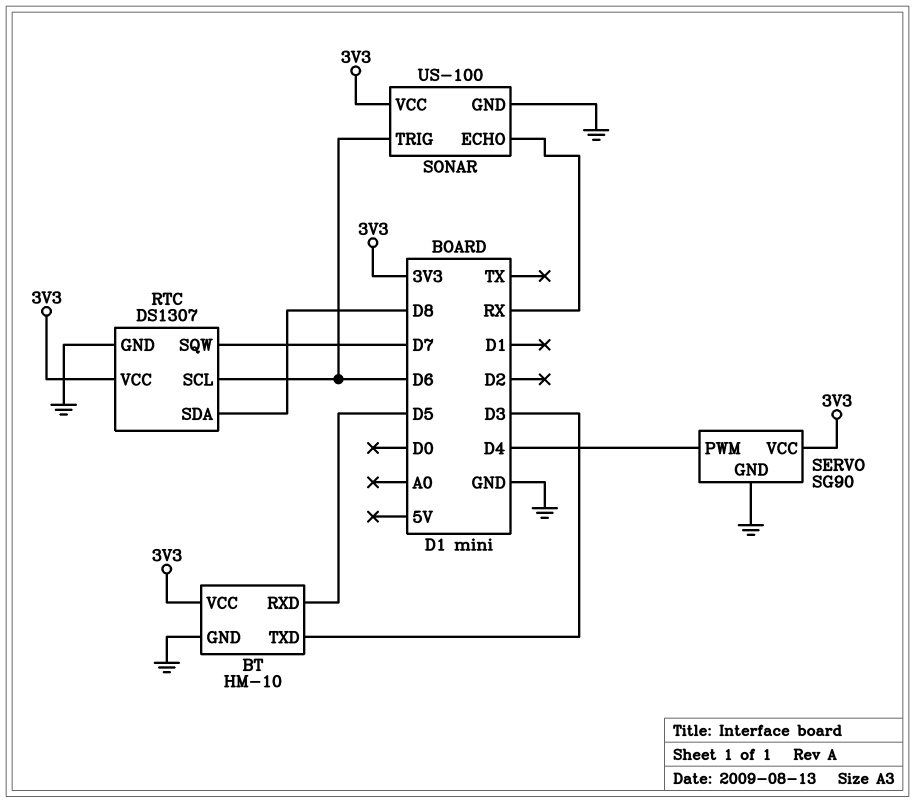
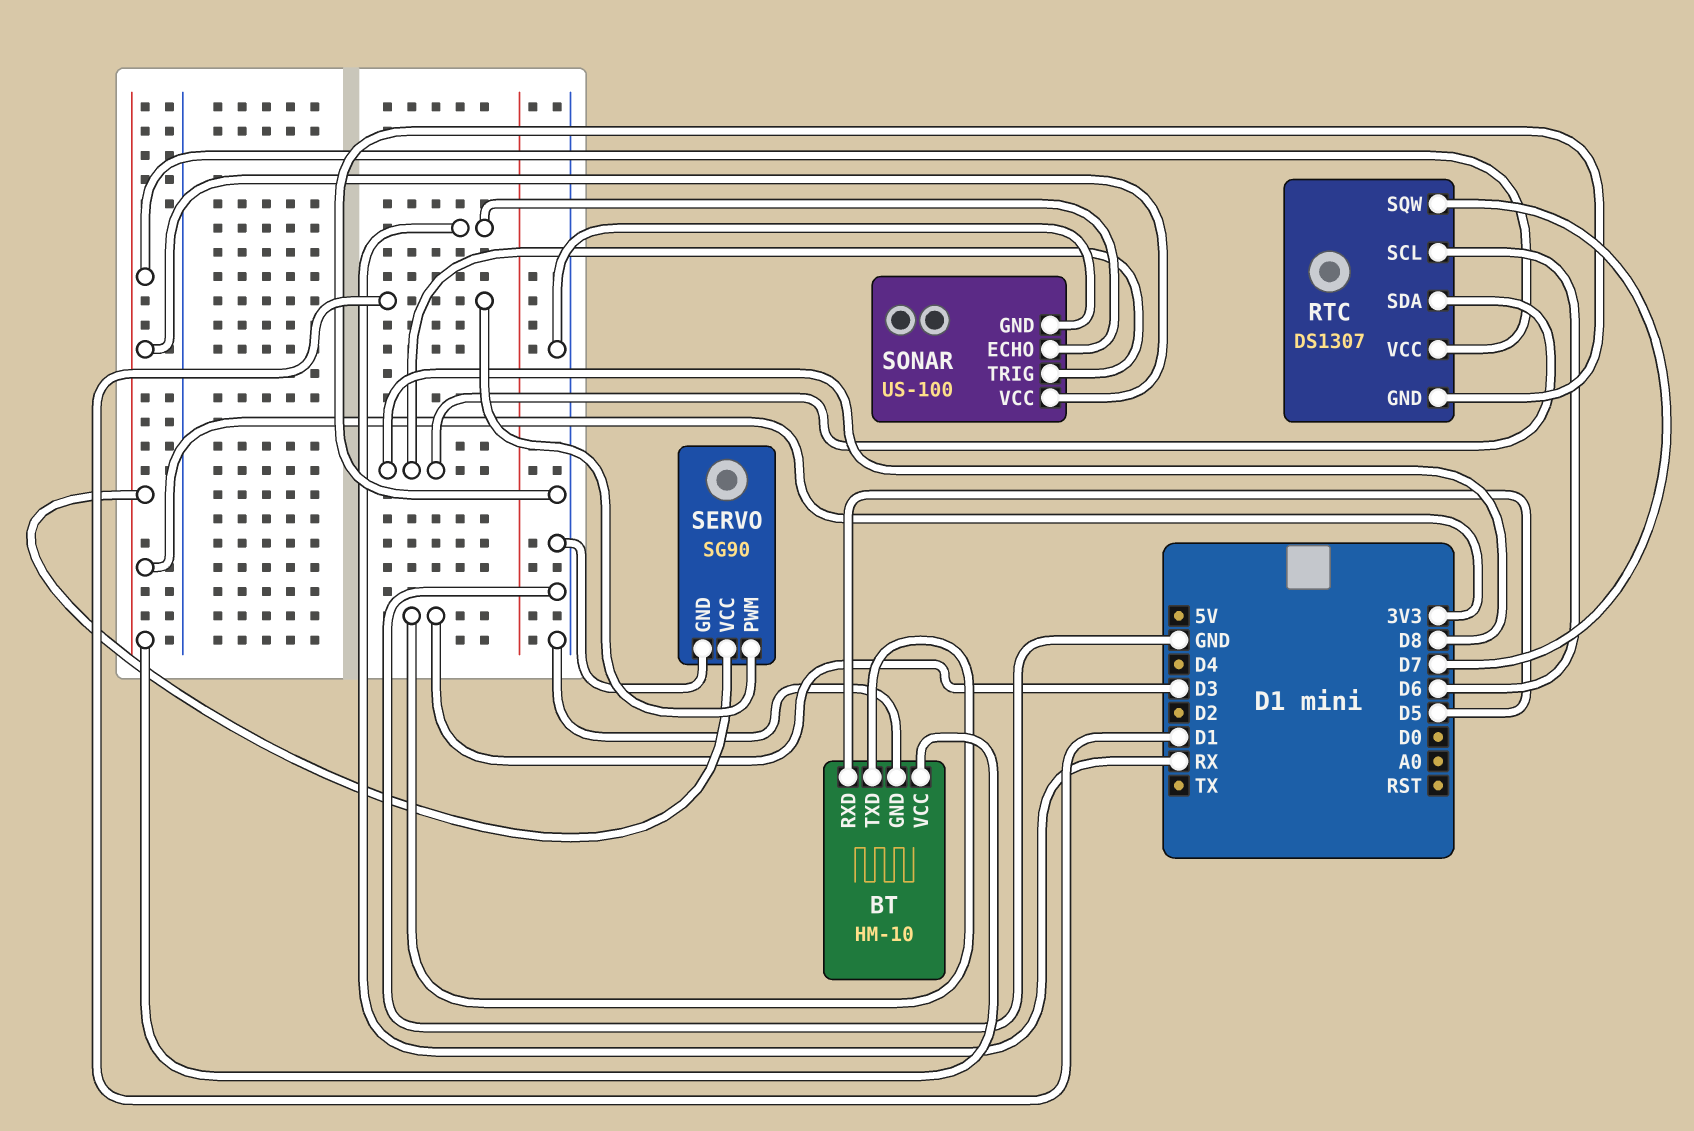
SERVO pin PWM: D4 -> D1
SONAR pin TRIG: D6 -> D8

